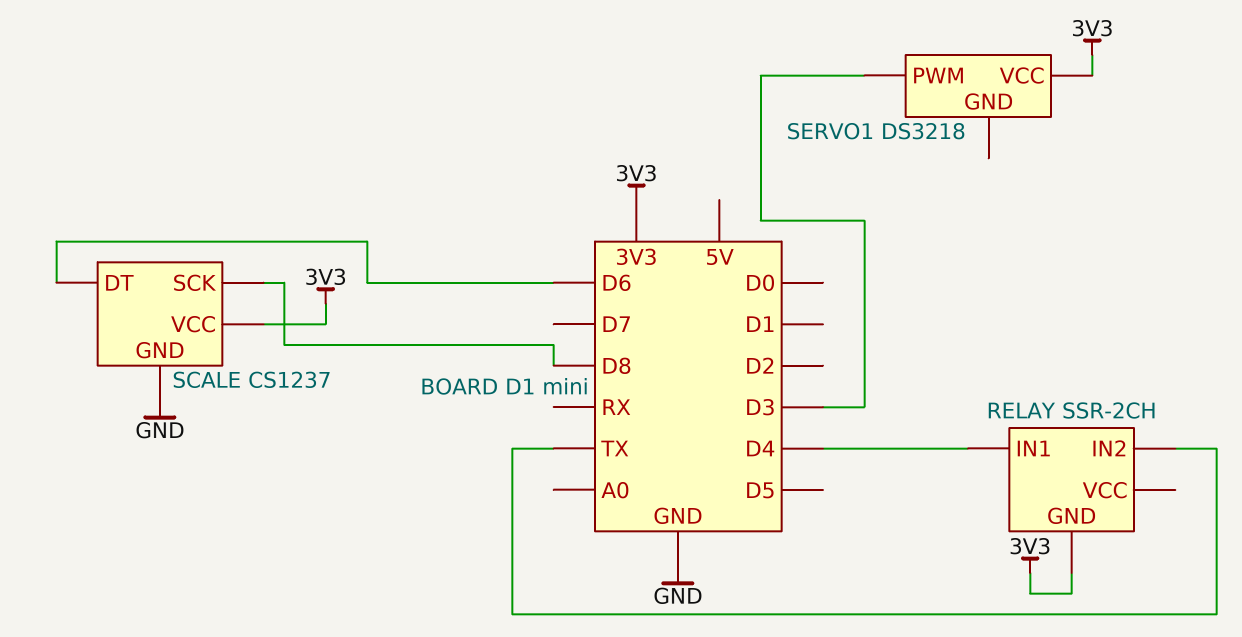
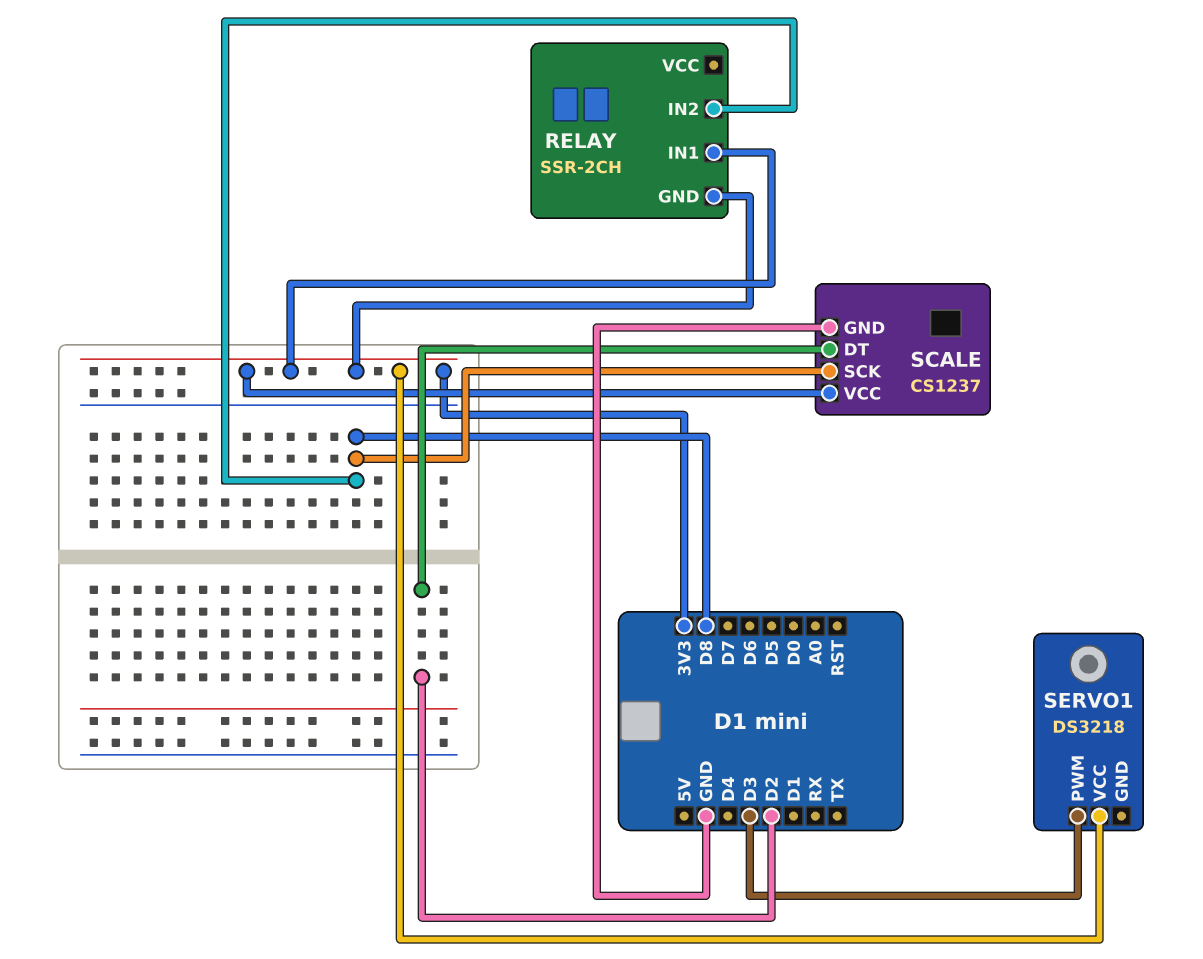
RELAY pin IN1: D4 -> 3V3
RELAY pin IN2: TX -> D8
SCALE pin DT: D6 -> D2

